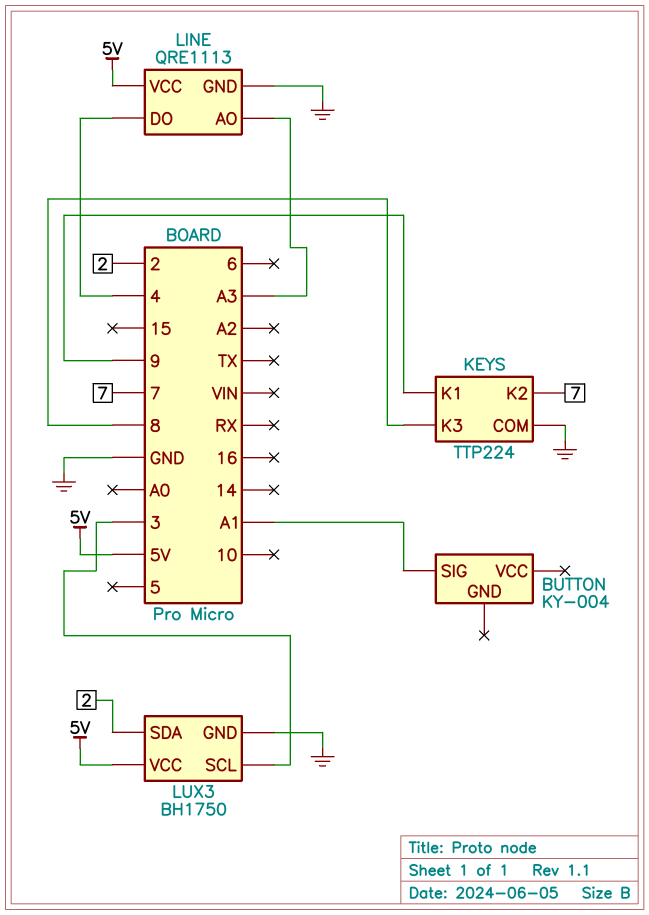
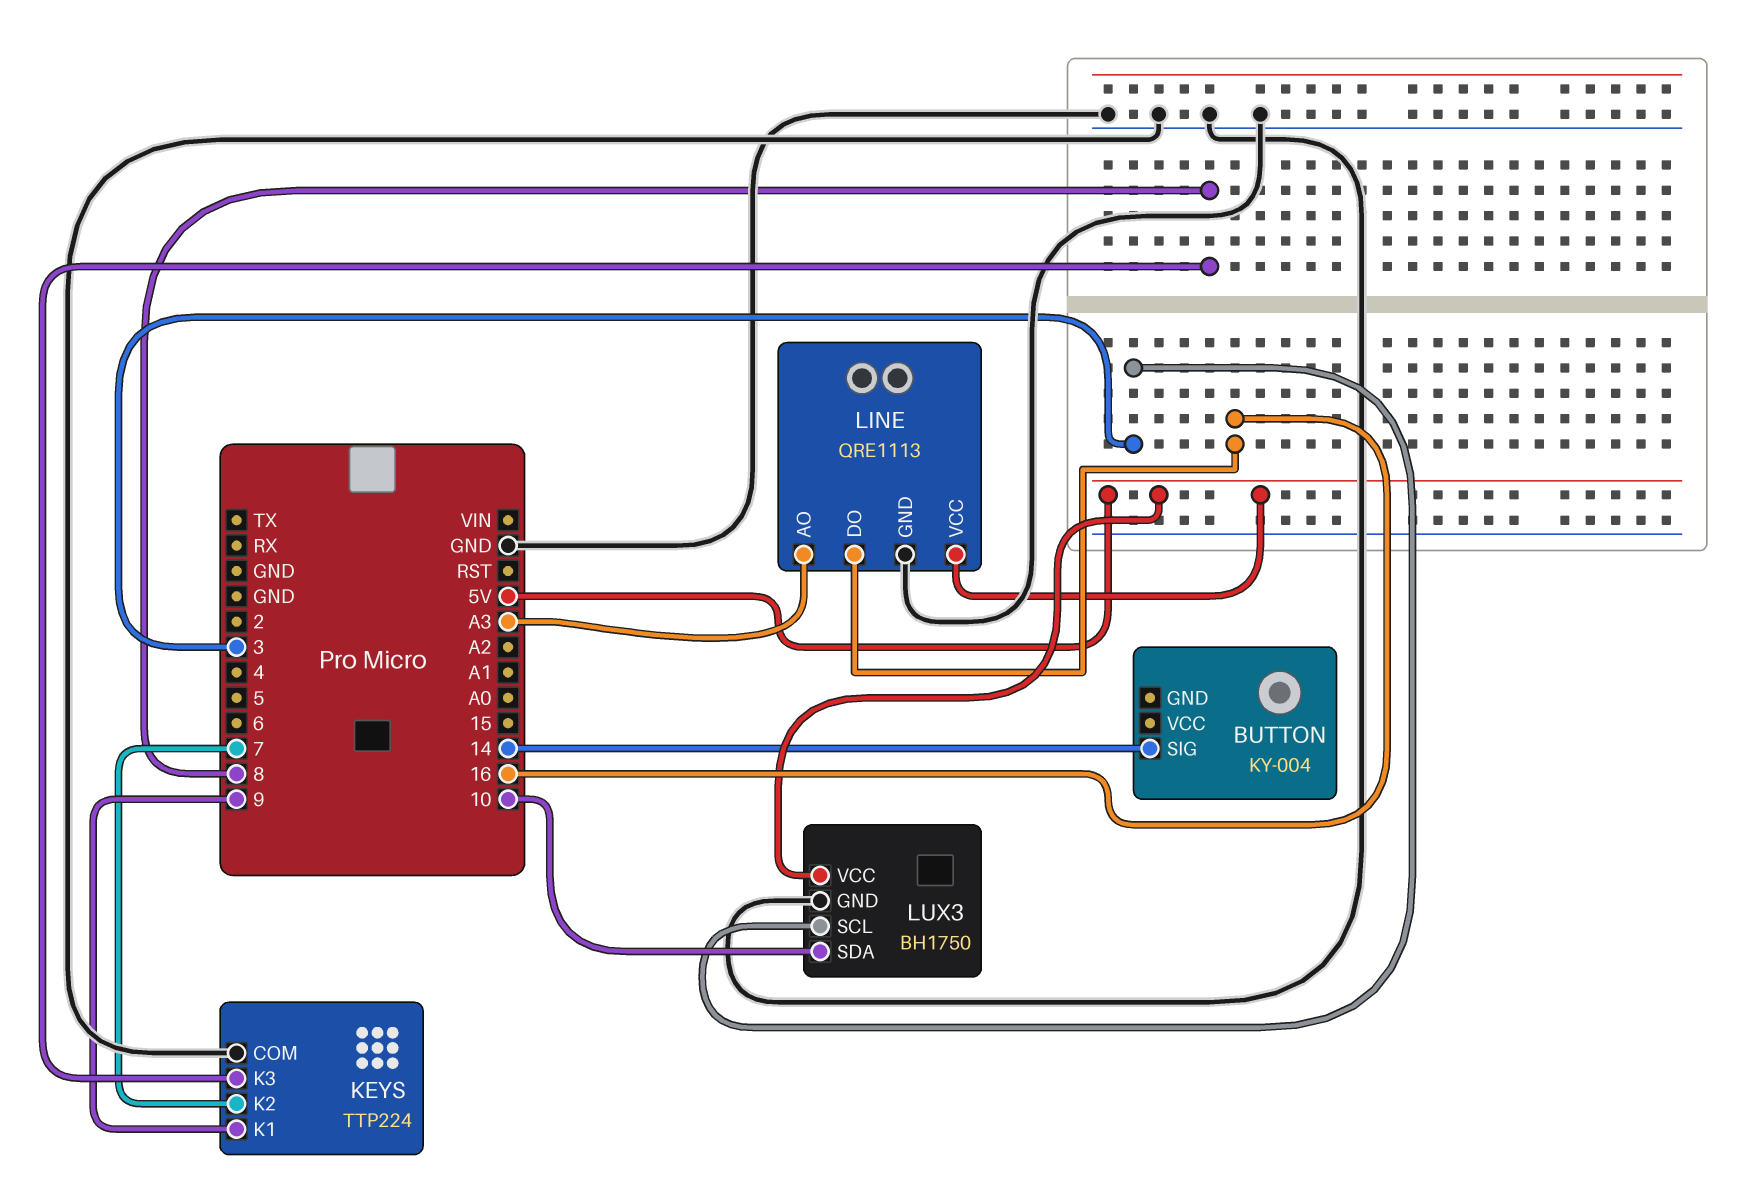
BUTTON pin SIG: A1 -> 14
LINE pin DO: 4 -> 16
LUX3 pin SDA: 2 -> 10

